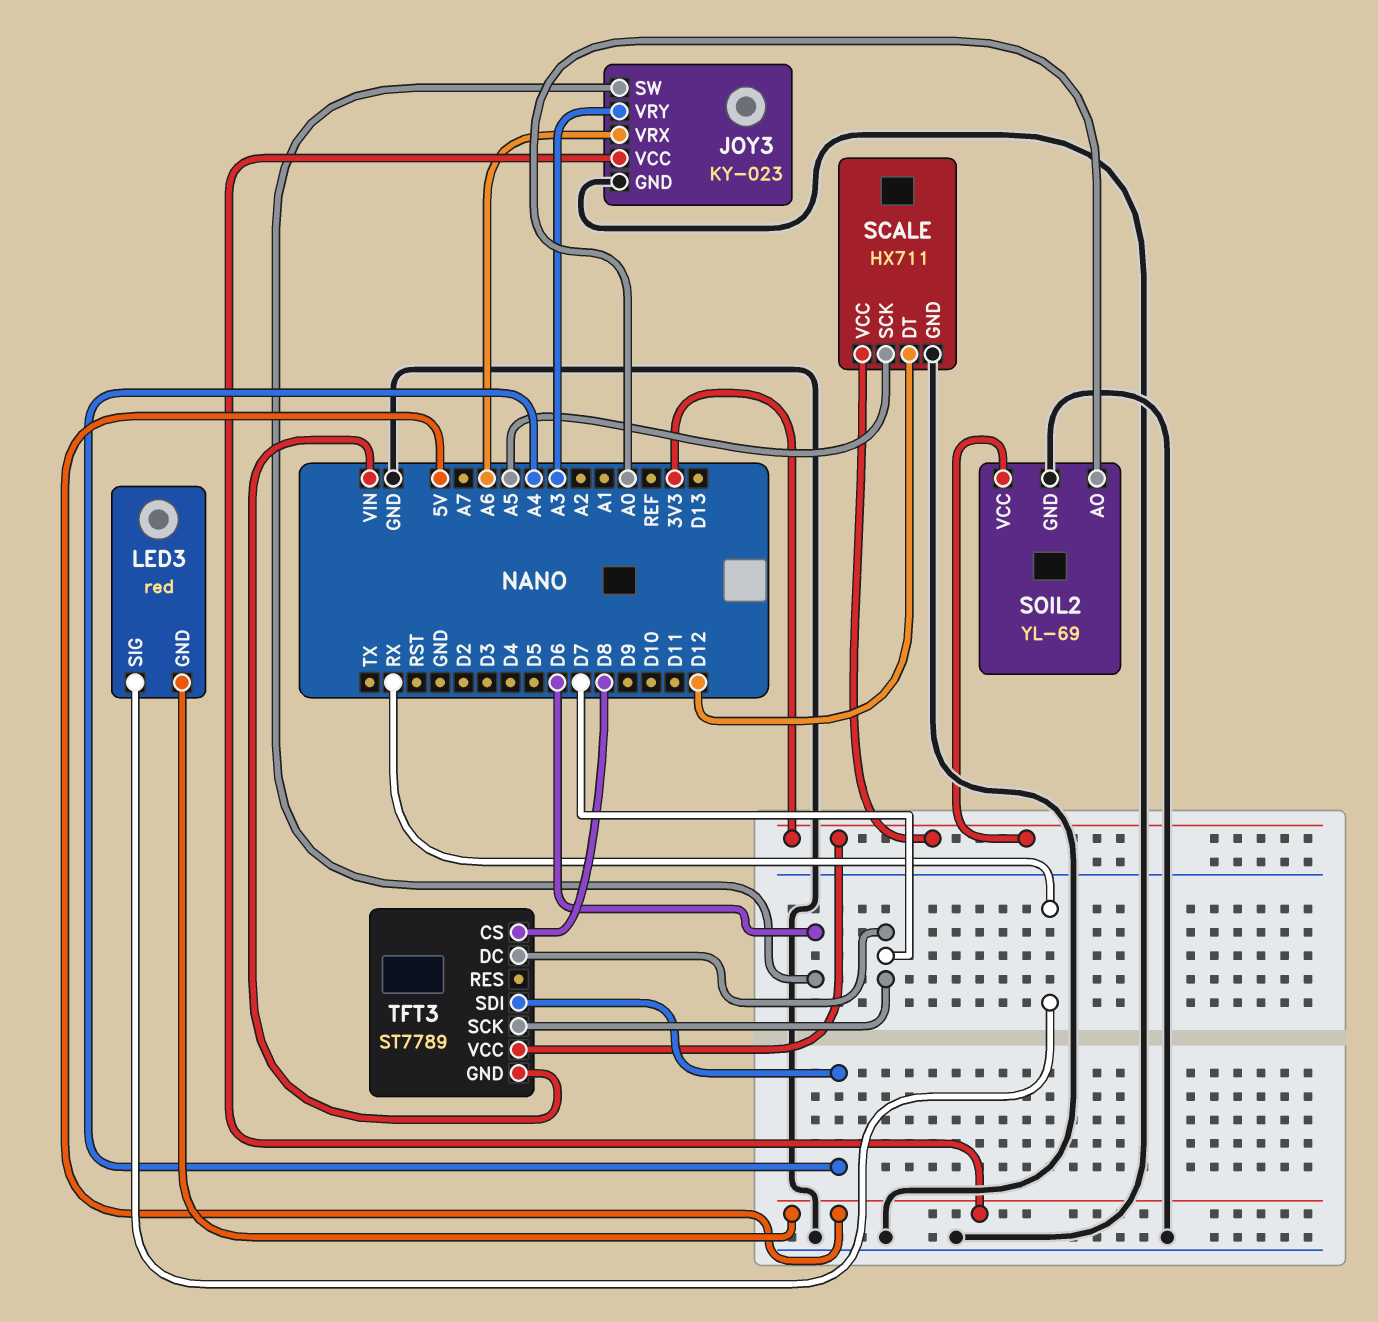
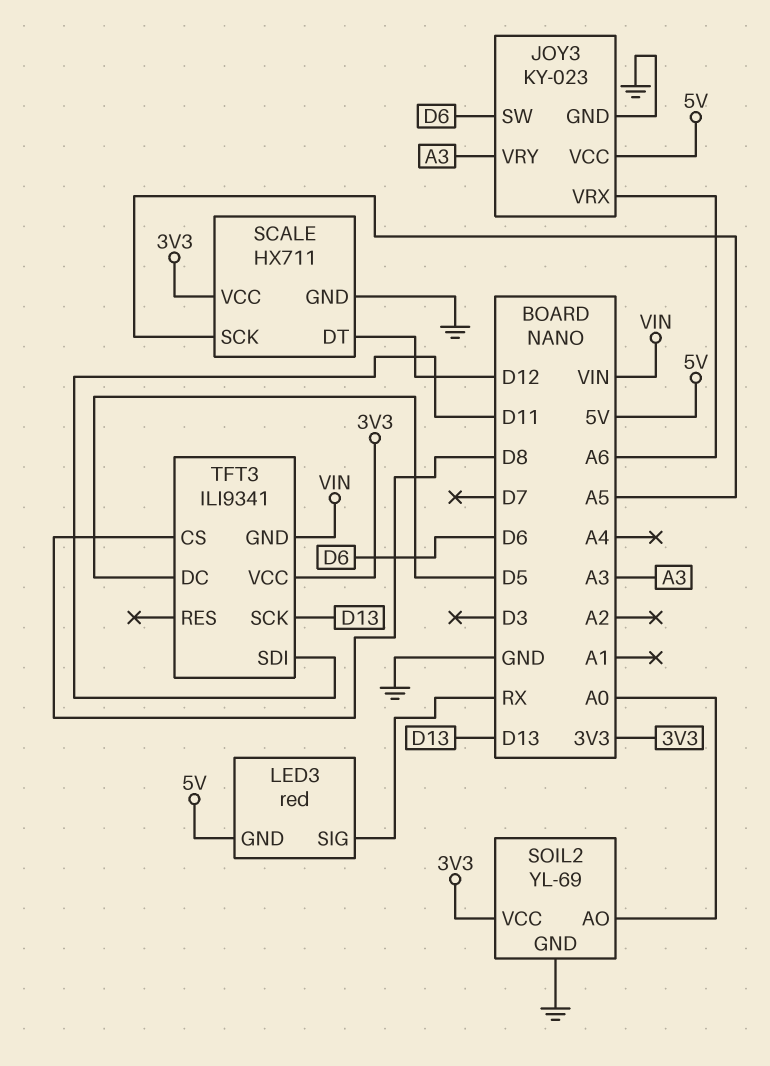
TFT3: ST7789 -> ILI9341
TFT3 pin DC: D7 -> D5
TFT3 pin SCK: D7 -> D13
TFT3 pin SDI: A4 -> D11

